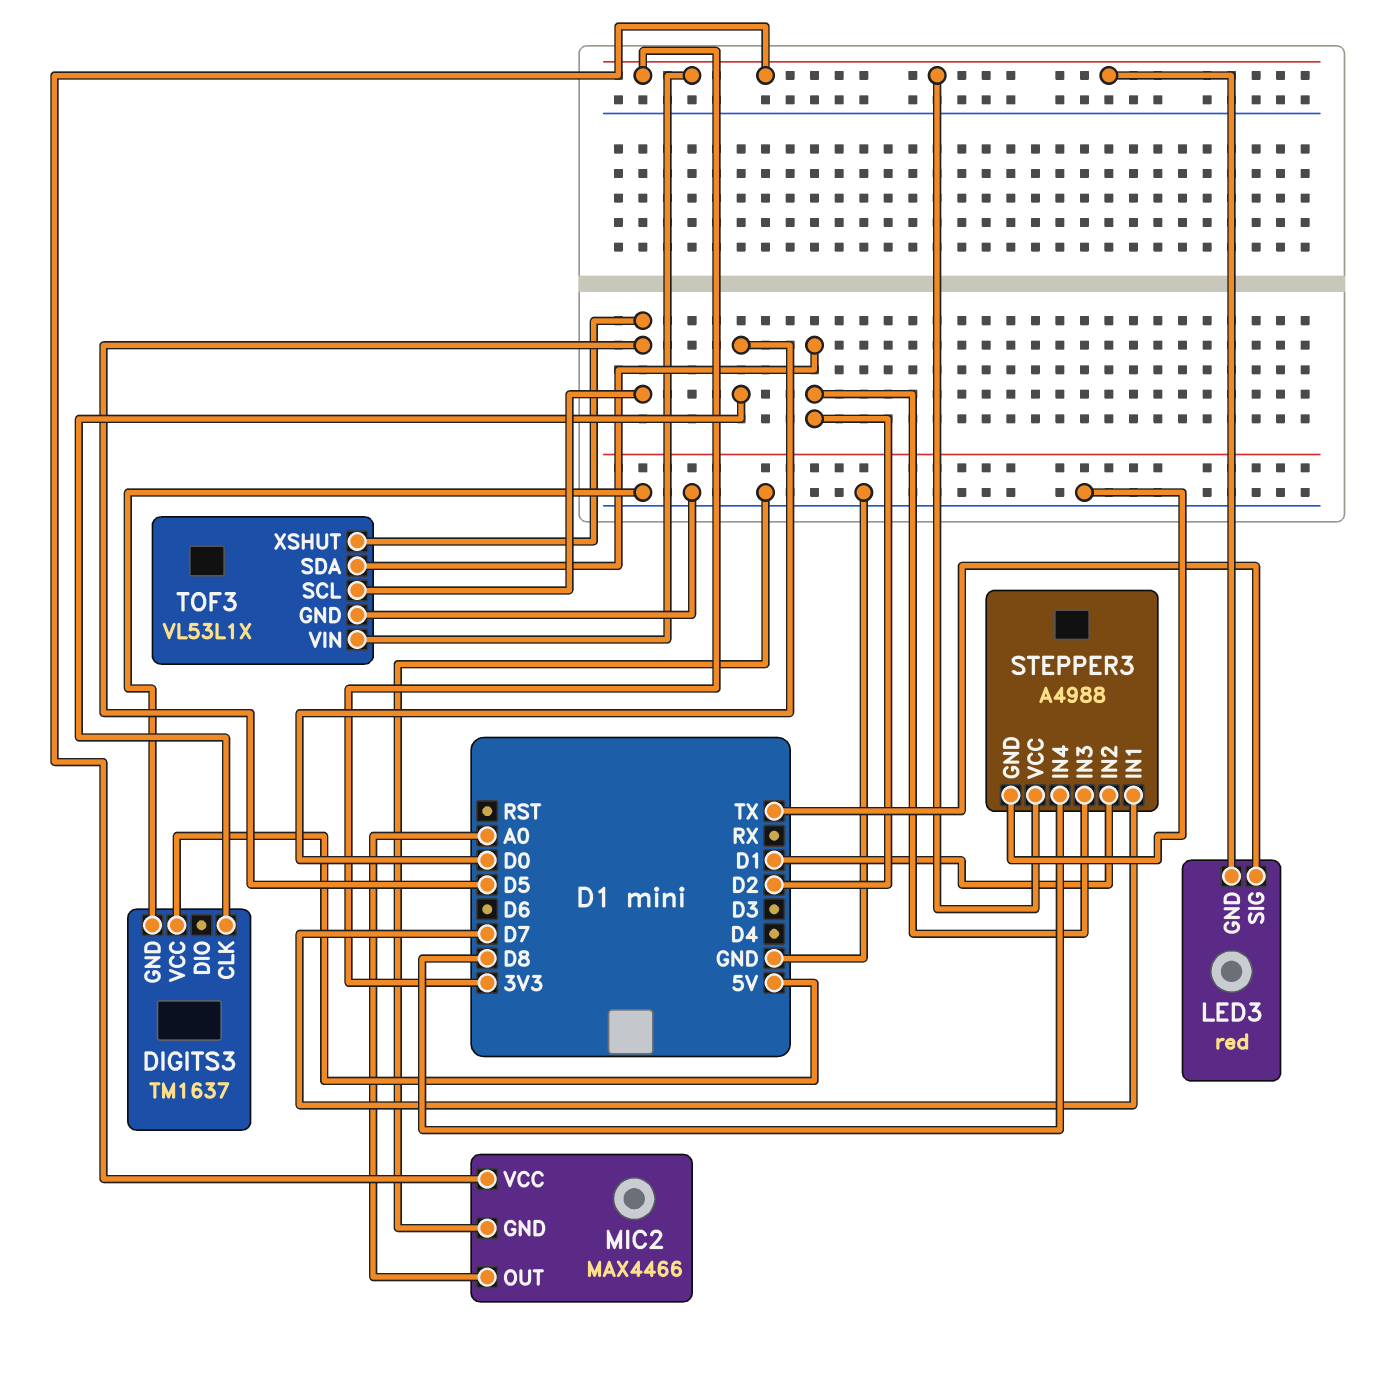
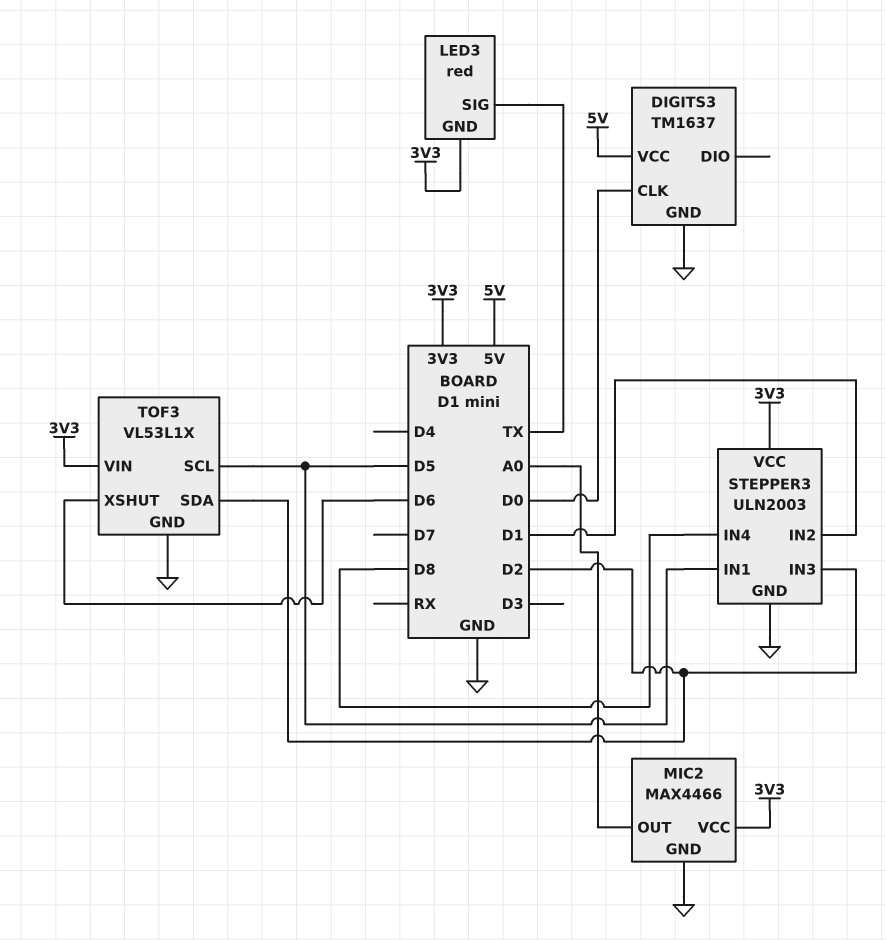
STEPPER3: A4988 -> ULN2003
STEPPER3 pin IN1: D7 -> D5
TOF3 pin XSHUT: D5 -> D6

